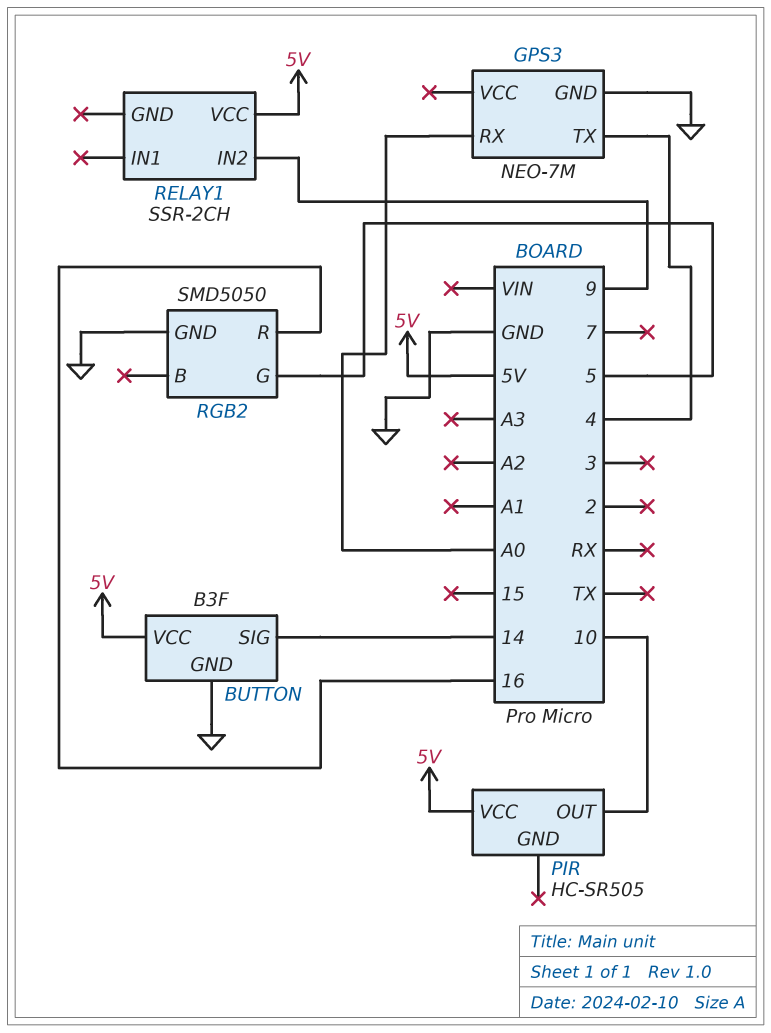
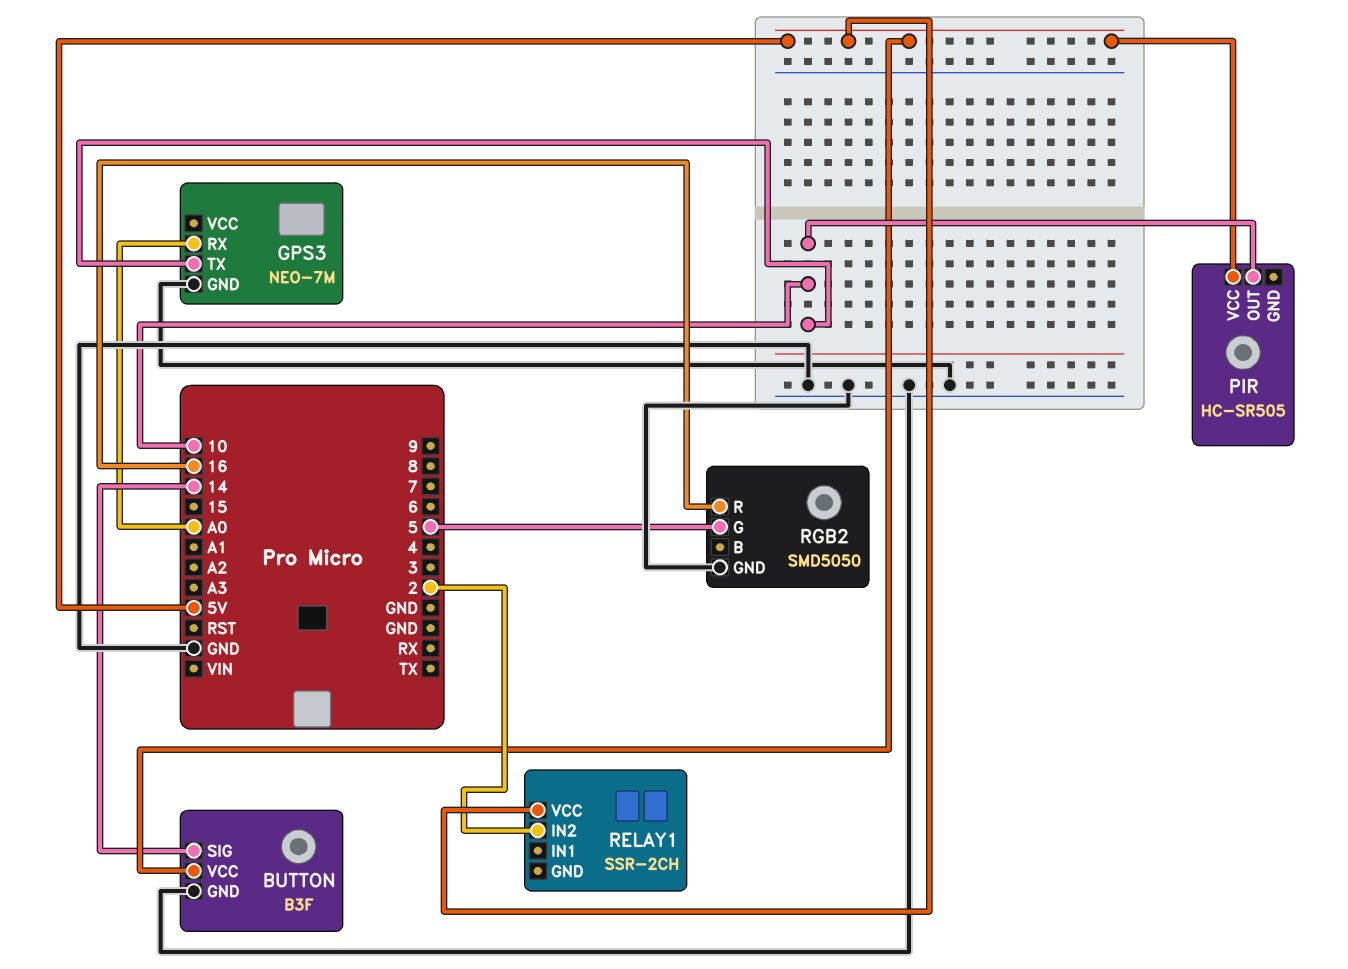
GPS3 pin TX: 4 -> 10
RELAY1 pin IN2: 9 -> 2

